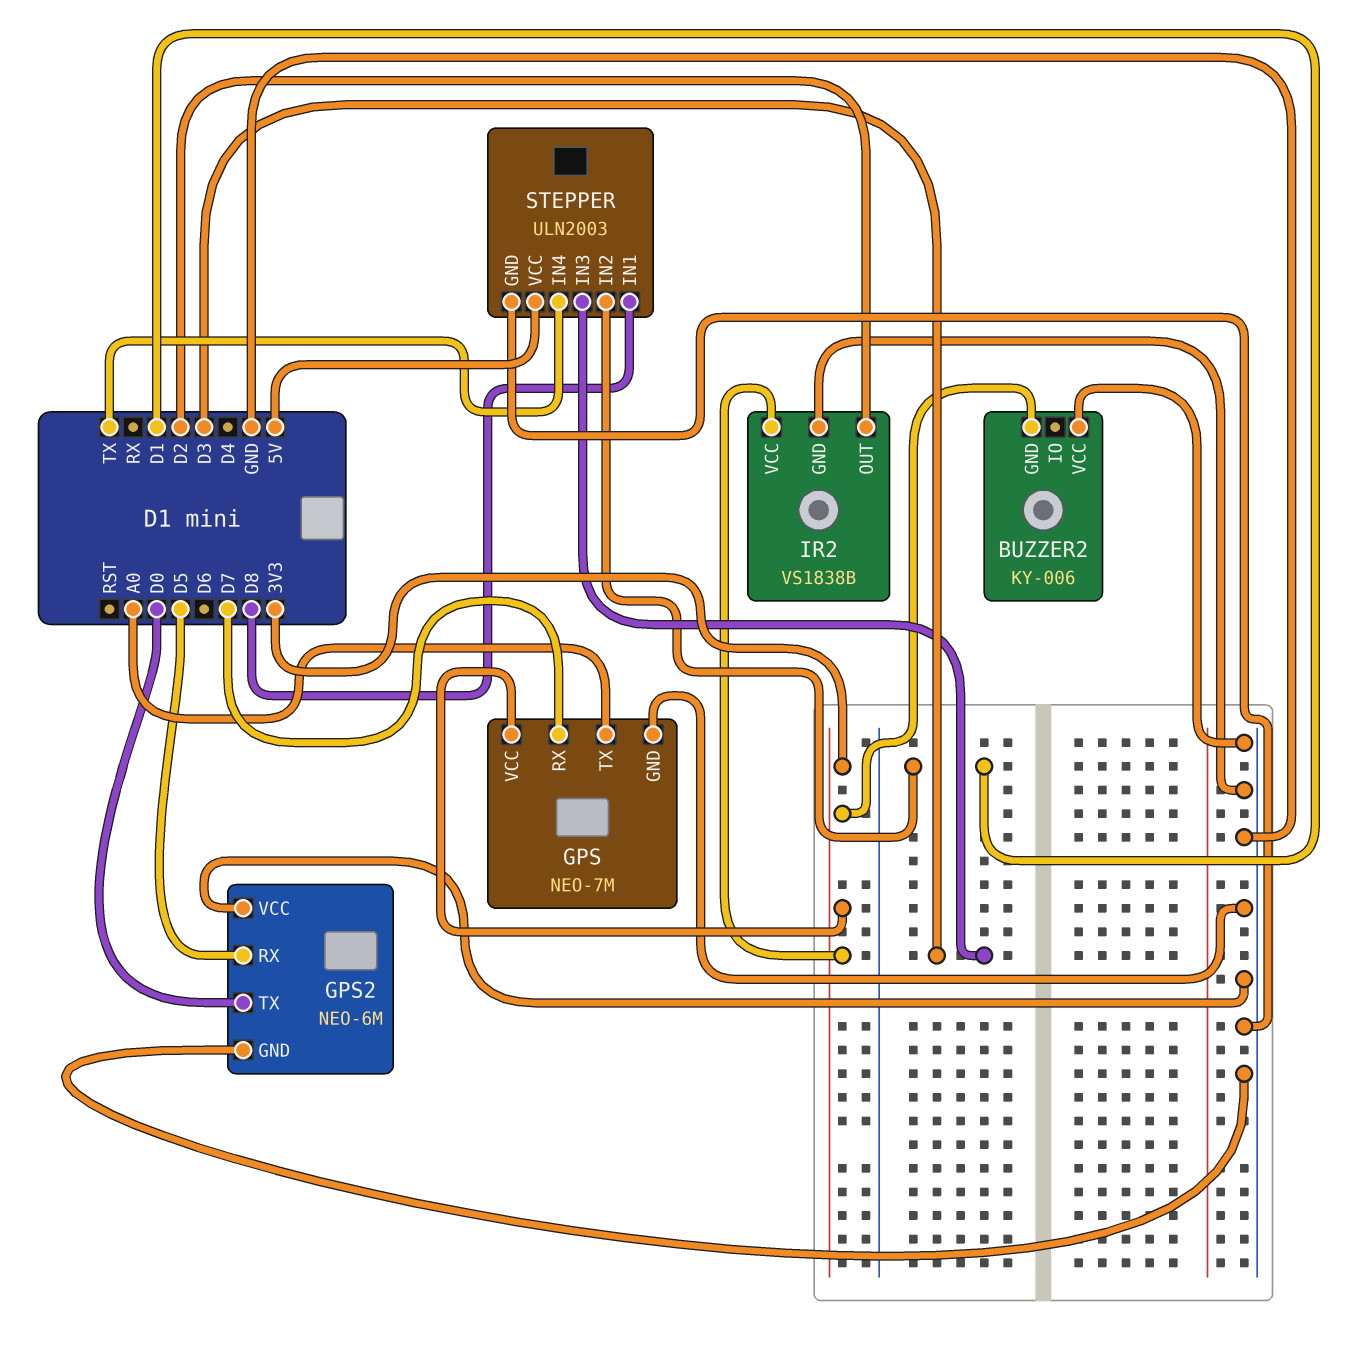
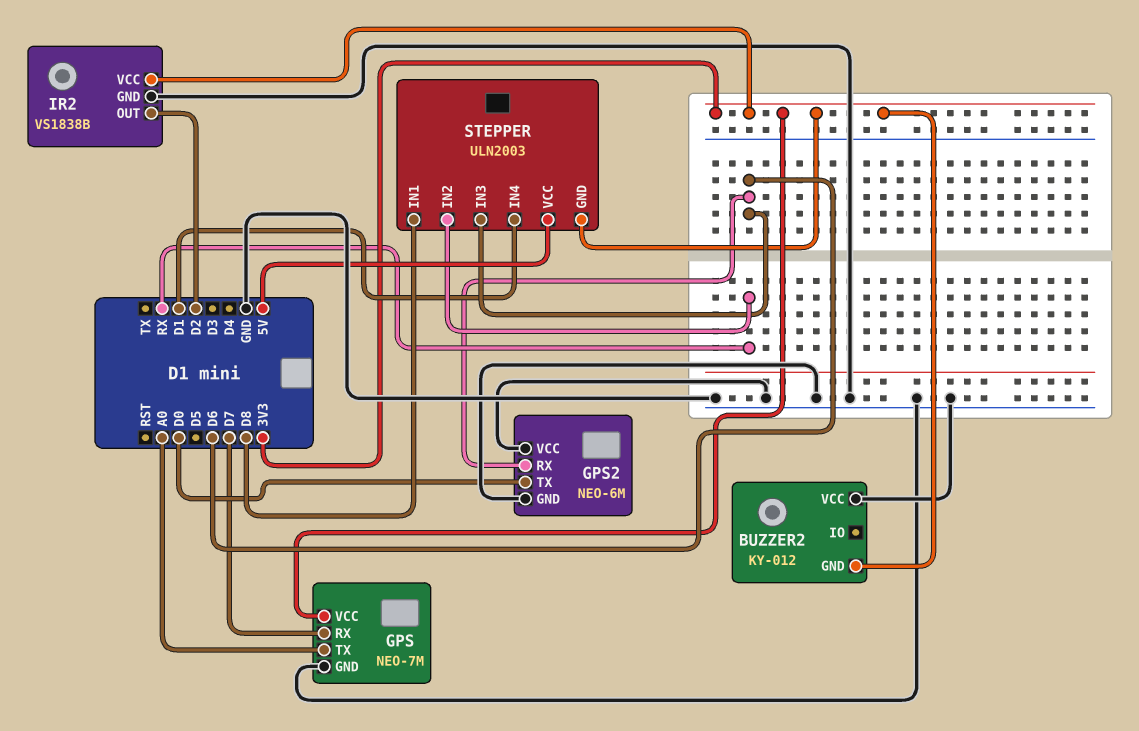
BUZZER2: KY-006 -> KY-012
GPS2 pin RX: D5 -> D6
STEPPER pin GND: GND -> 3V3
STEPPER pin IN2: D1 -> RX
STEPPER pin IN3: D3 -> D6
STEPPER pin IN4: TX -> D1

